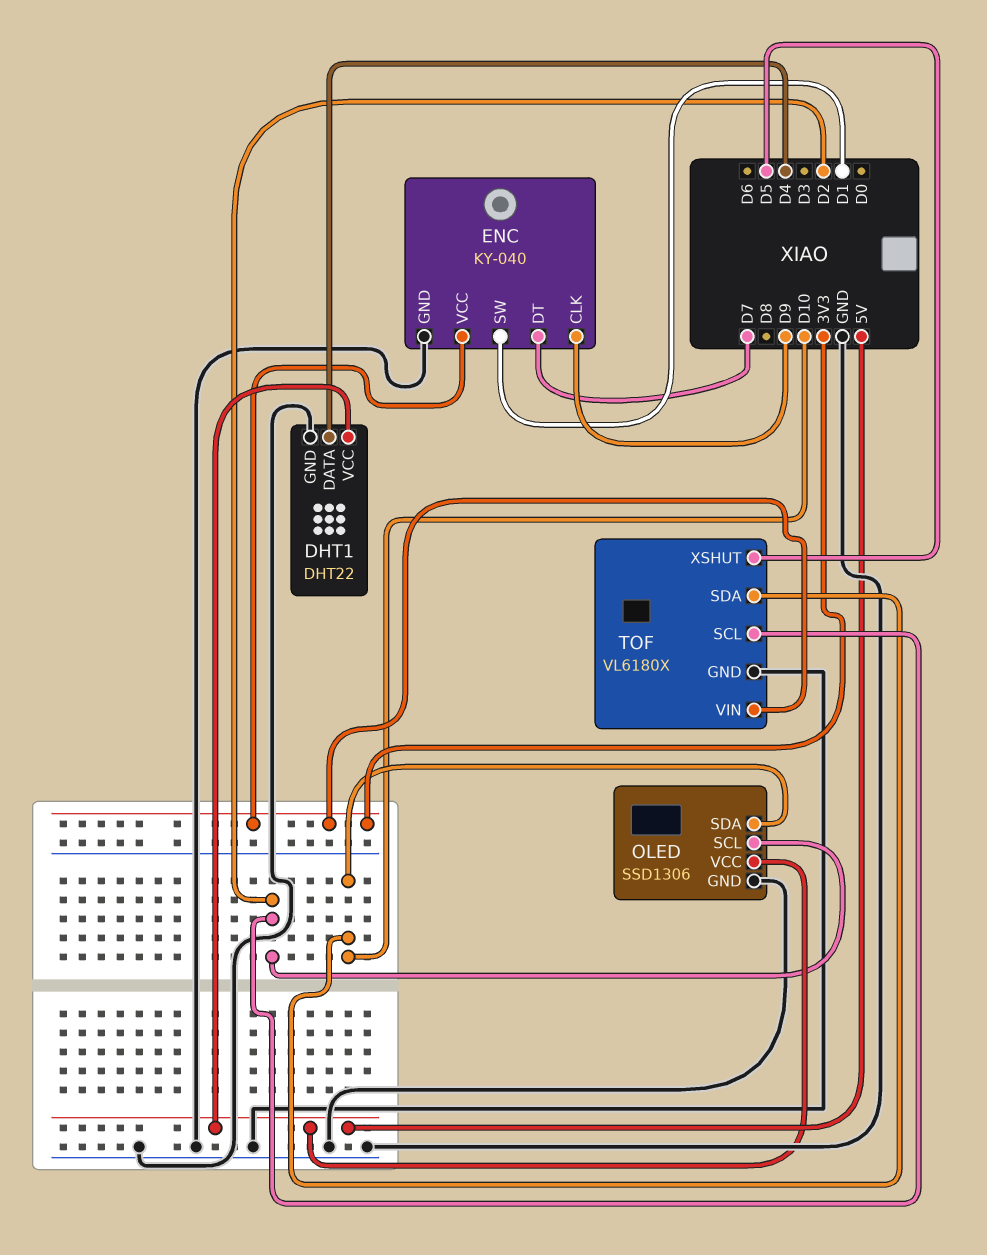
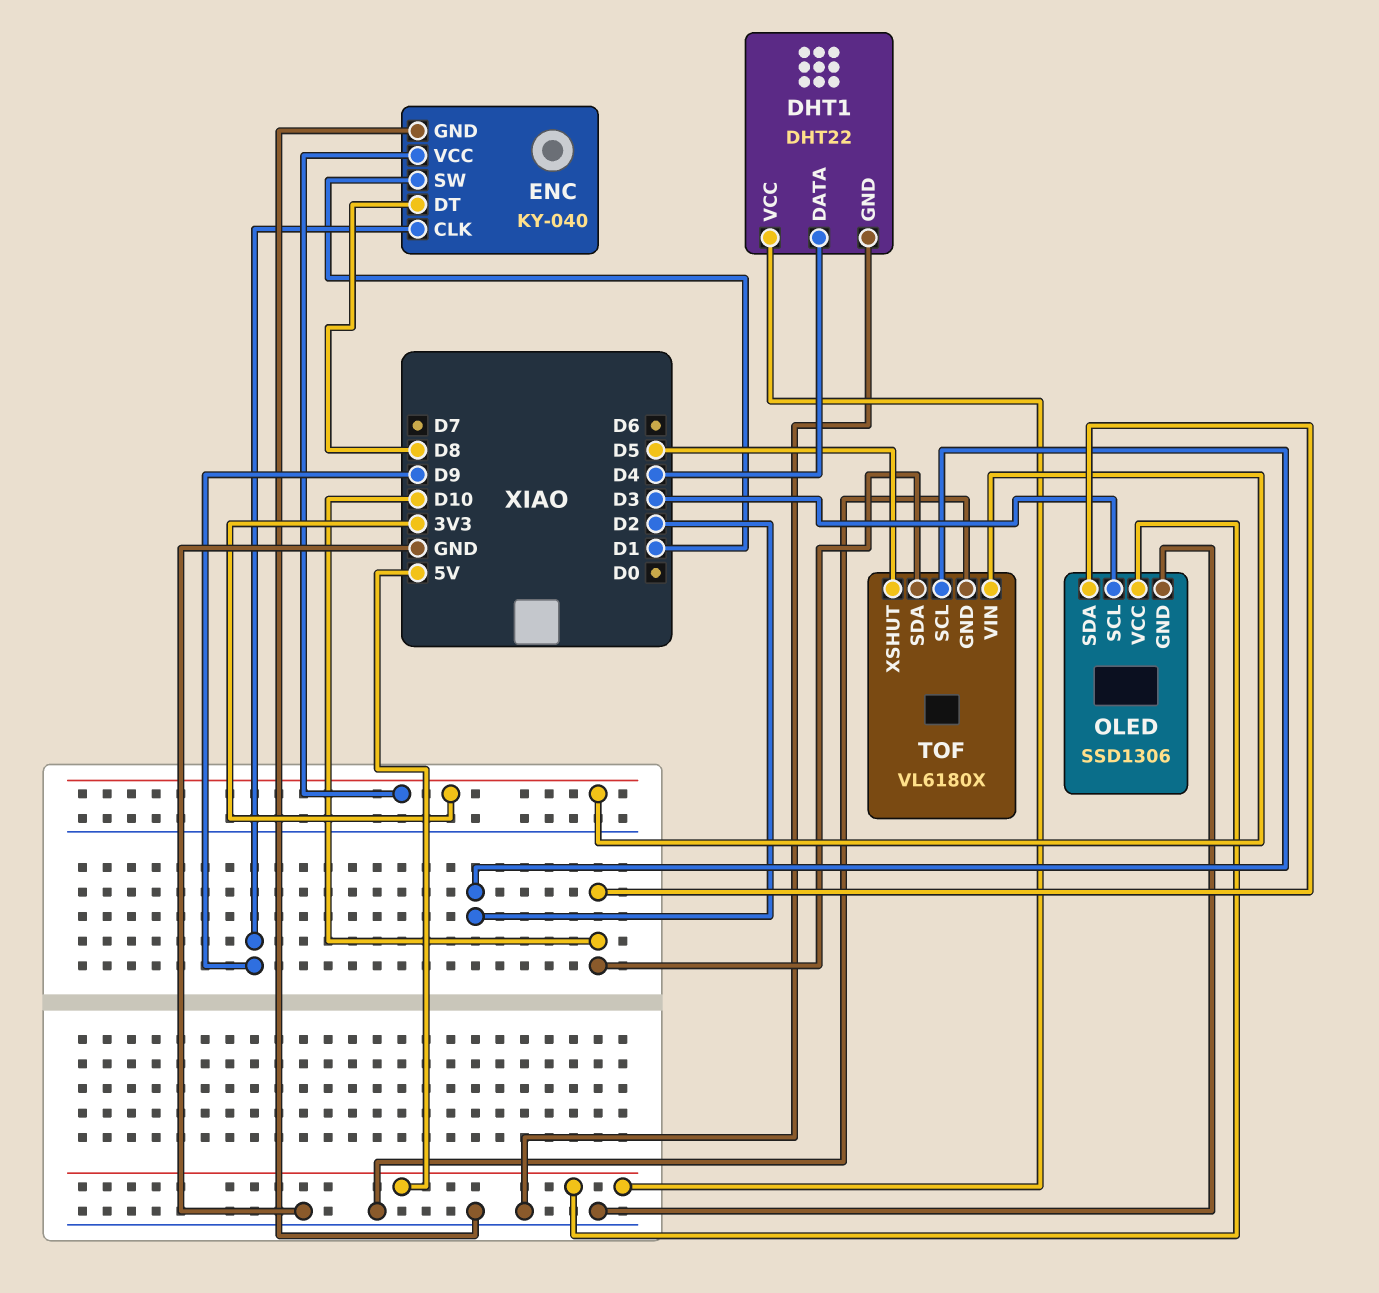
ENC pin DT: D7 -> D8
OLED pin SCL: D2 -> D3

